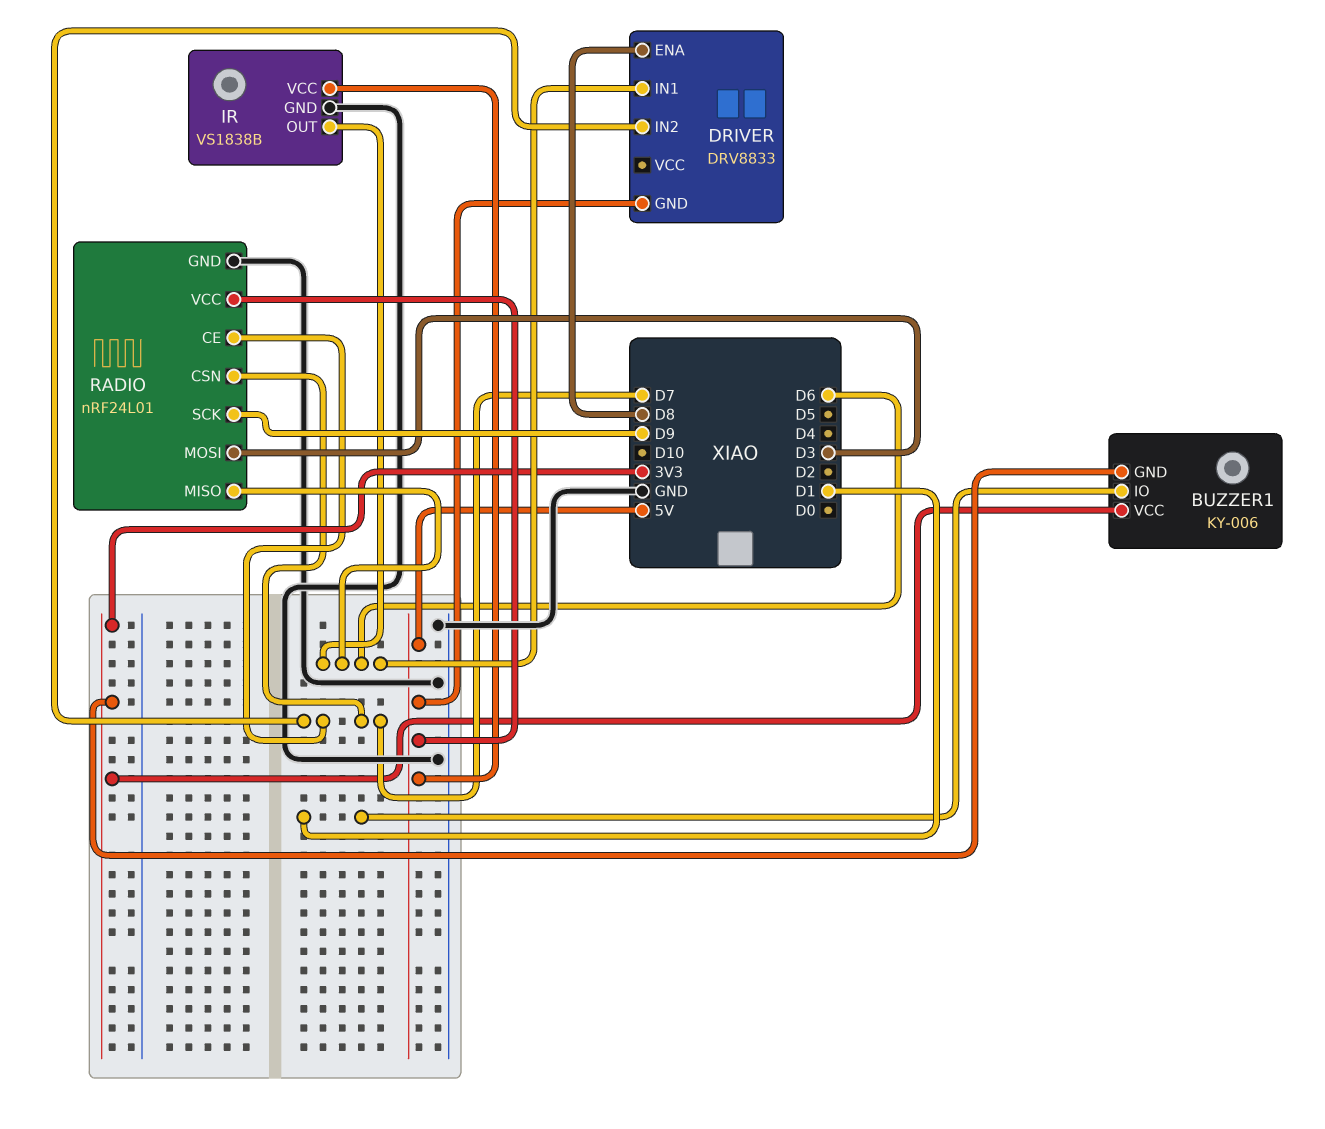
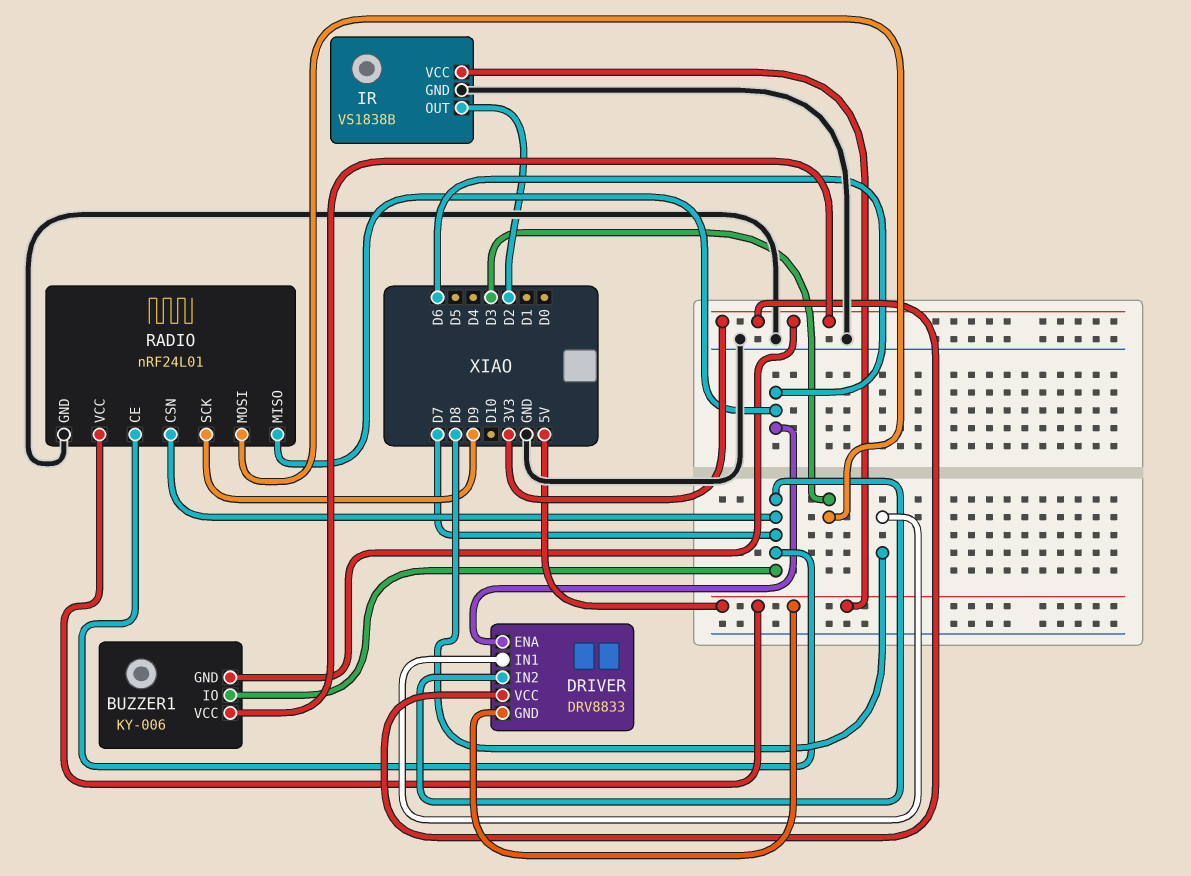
BUZZER1 pin IO: D1 -> D7
DRIVER pin ENA: D8 -> D6
DRIVER pin IN1: D6 -> D8
DRIVER pin VCC: none -> 3V3
IR pin OUT: D6 -> D2

